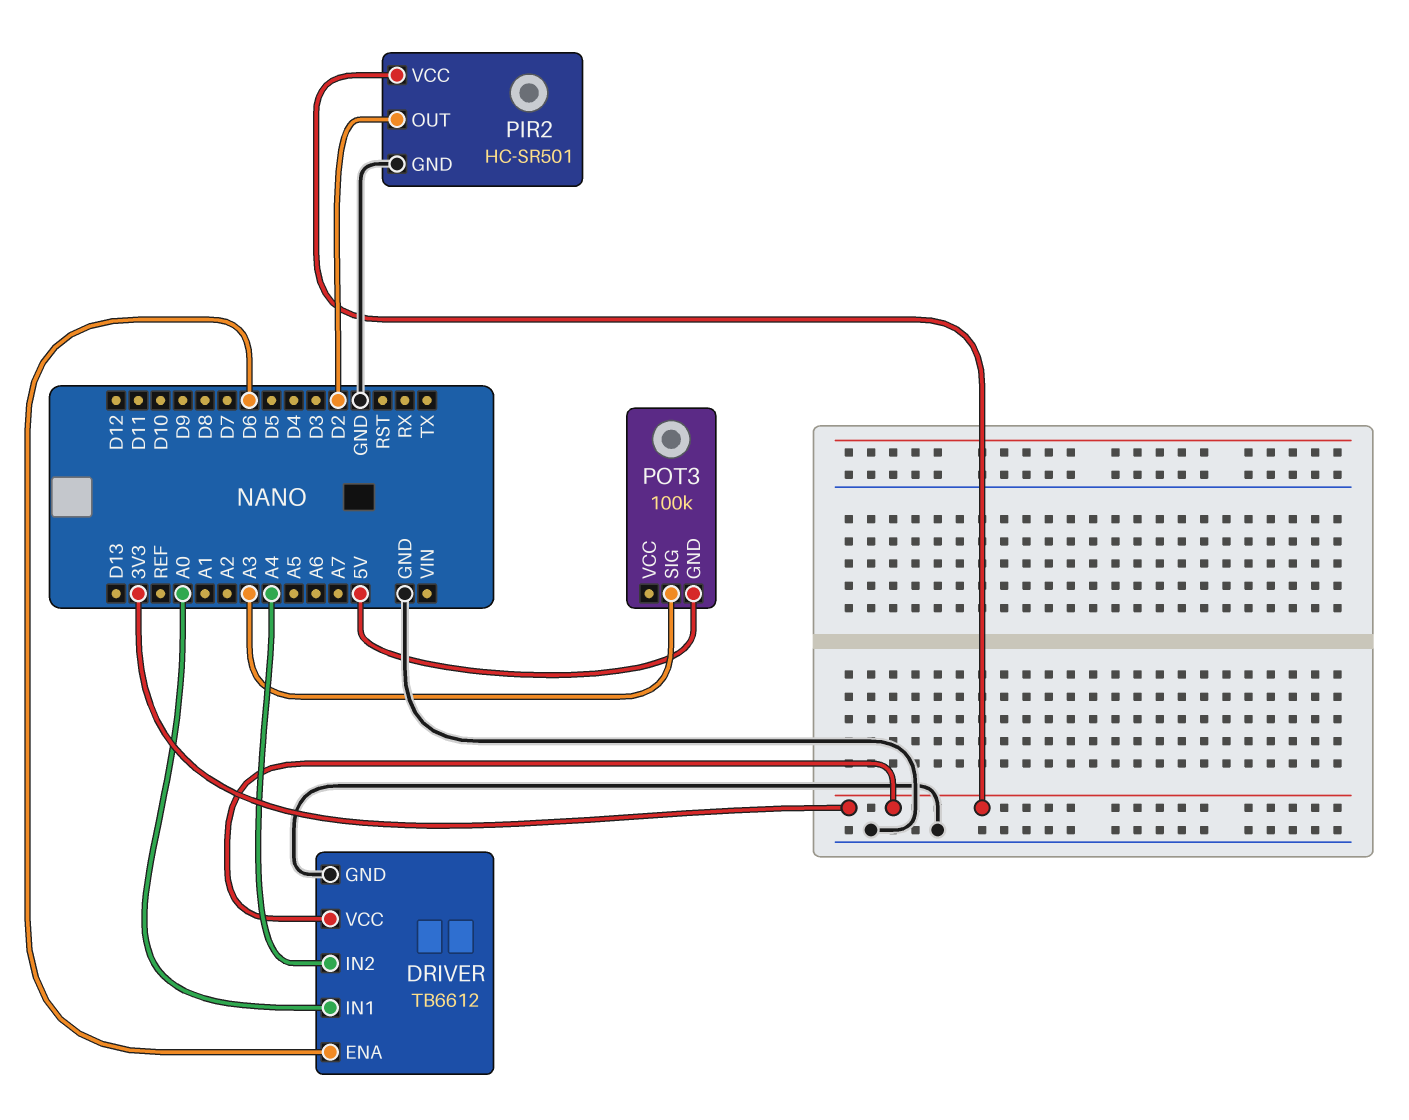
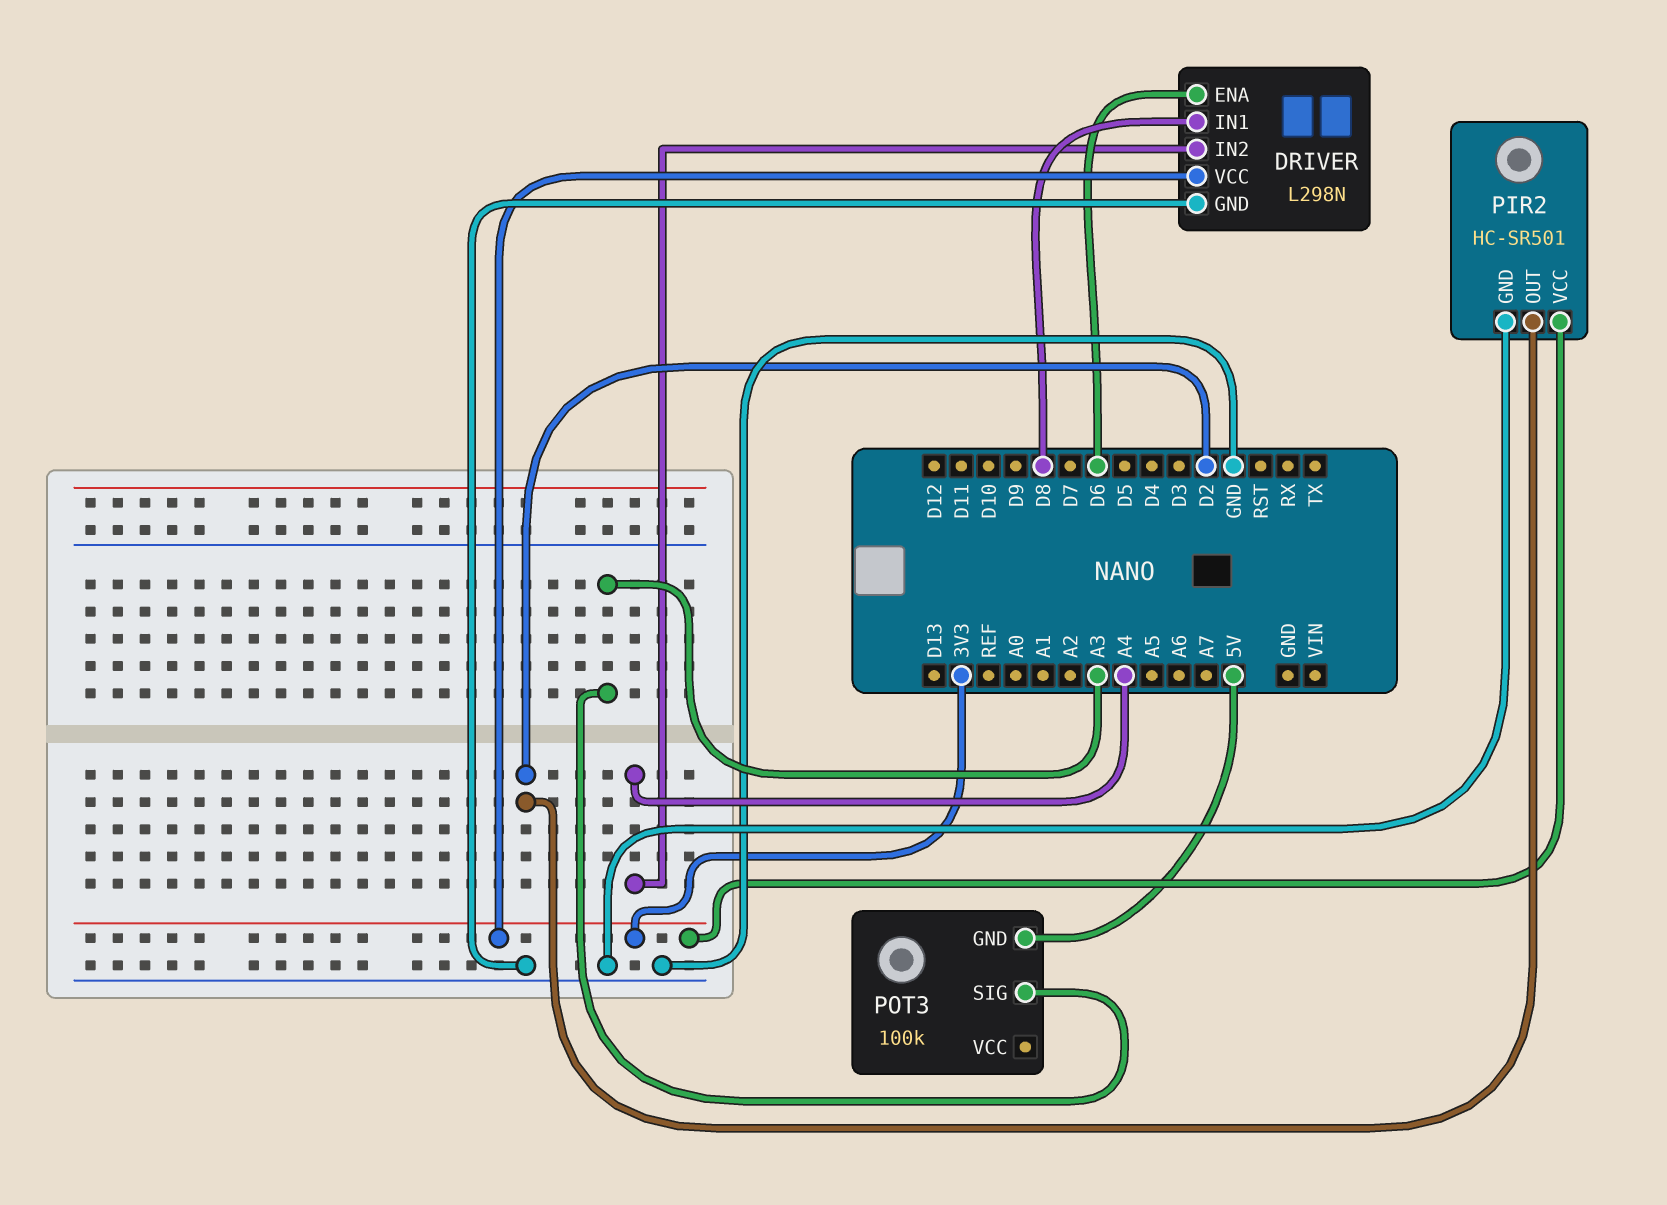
DRIVER: TB6612 -> L298N
DRIVER pin IN1: A0 -> D8

